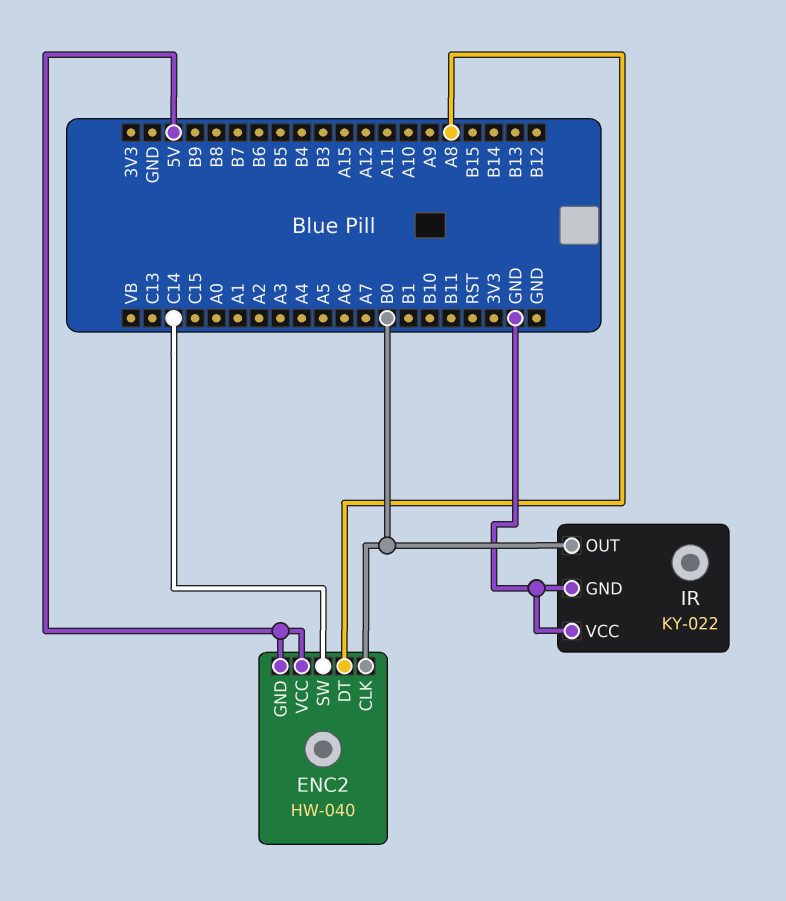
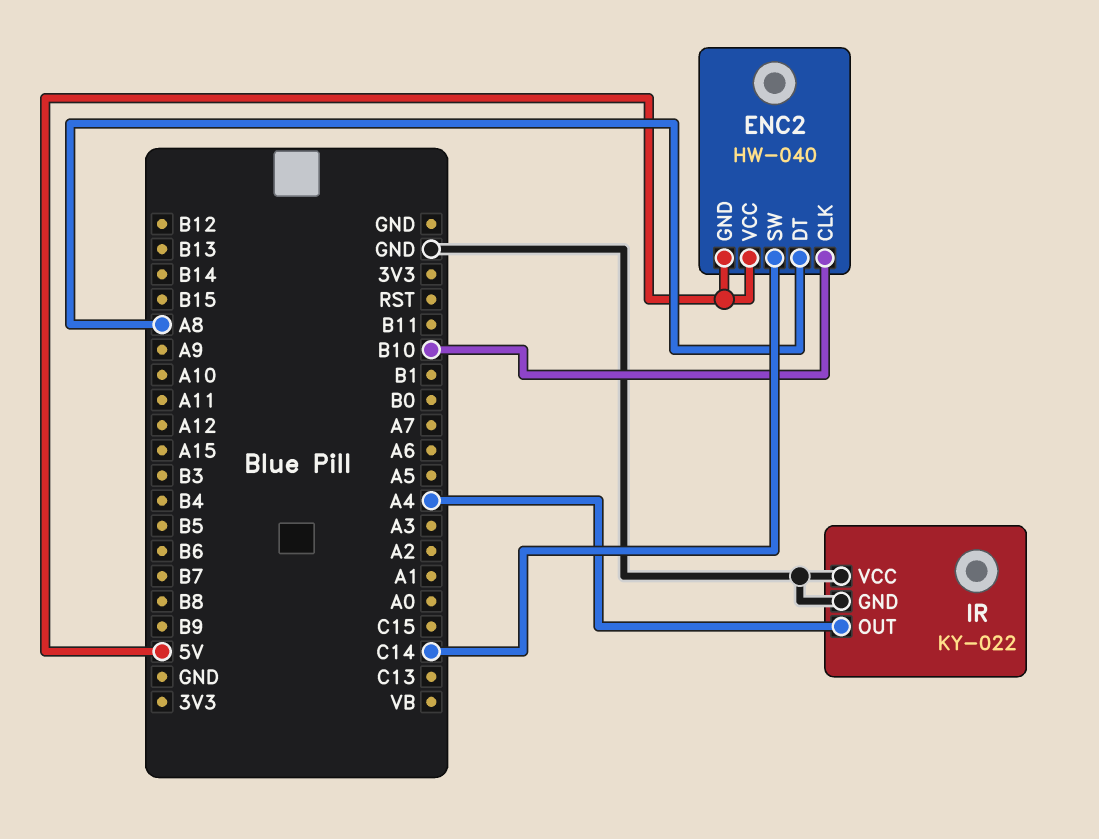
ENC2 pin CLK: B0 -> B10
IR pin OUT: B0 -> A4

